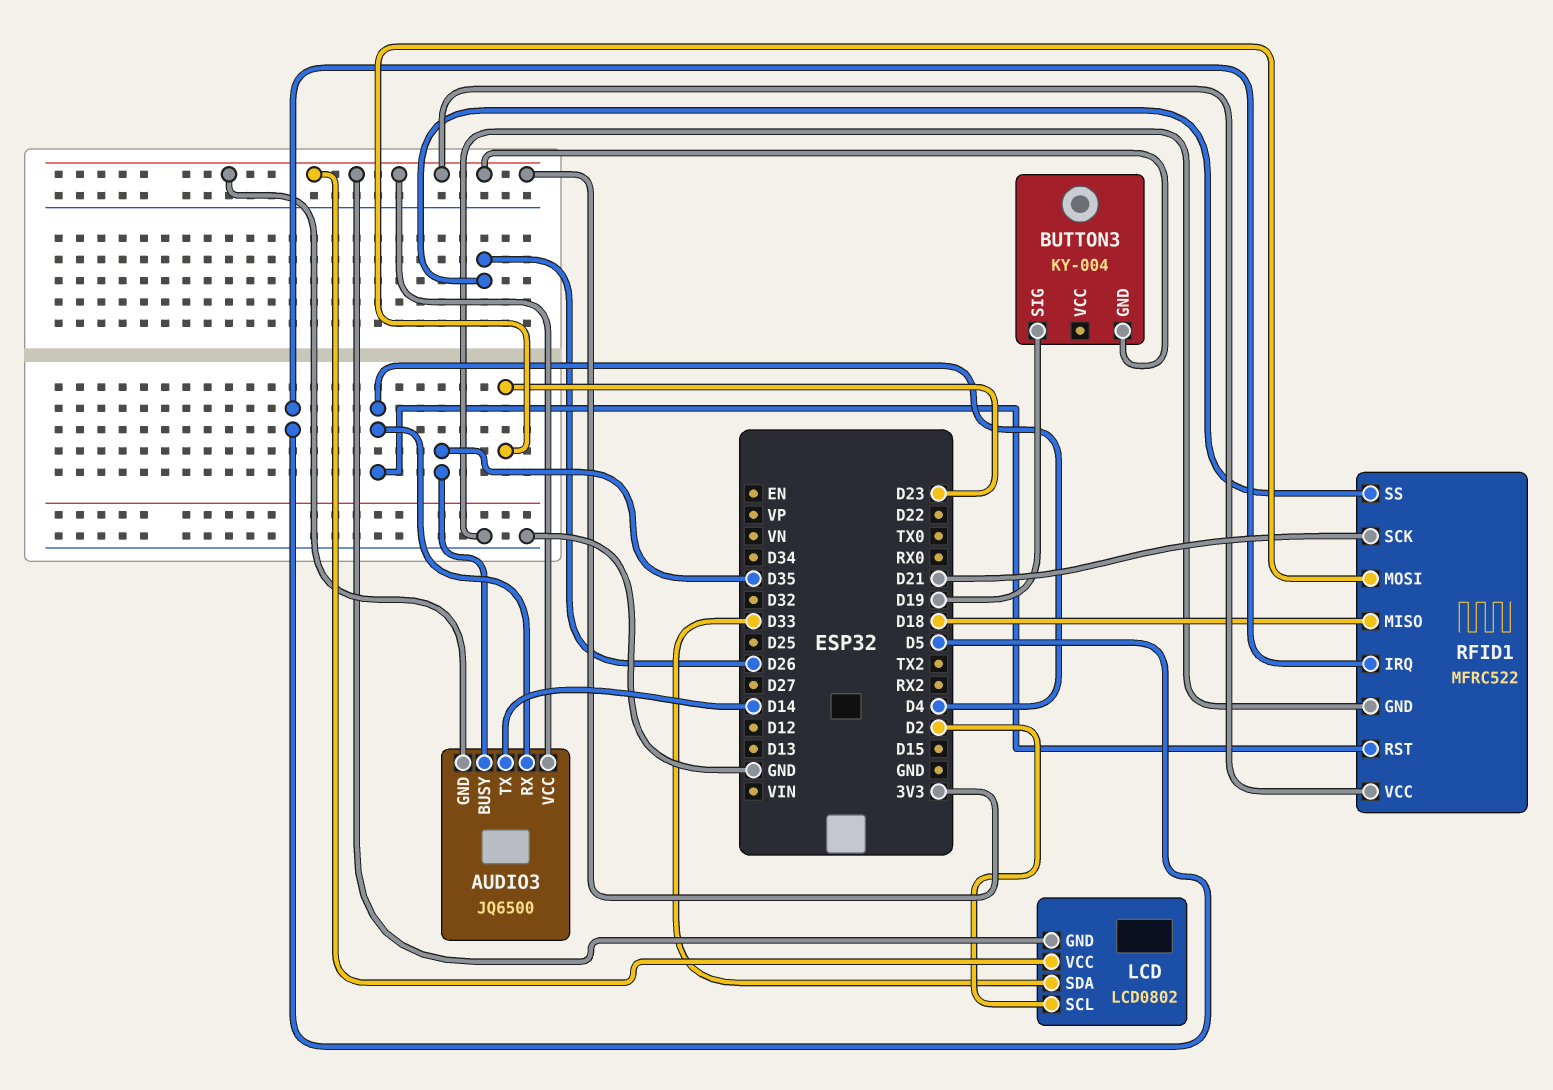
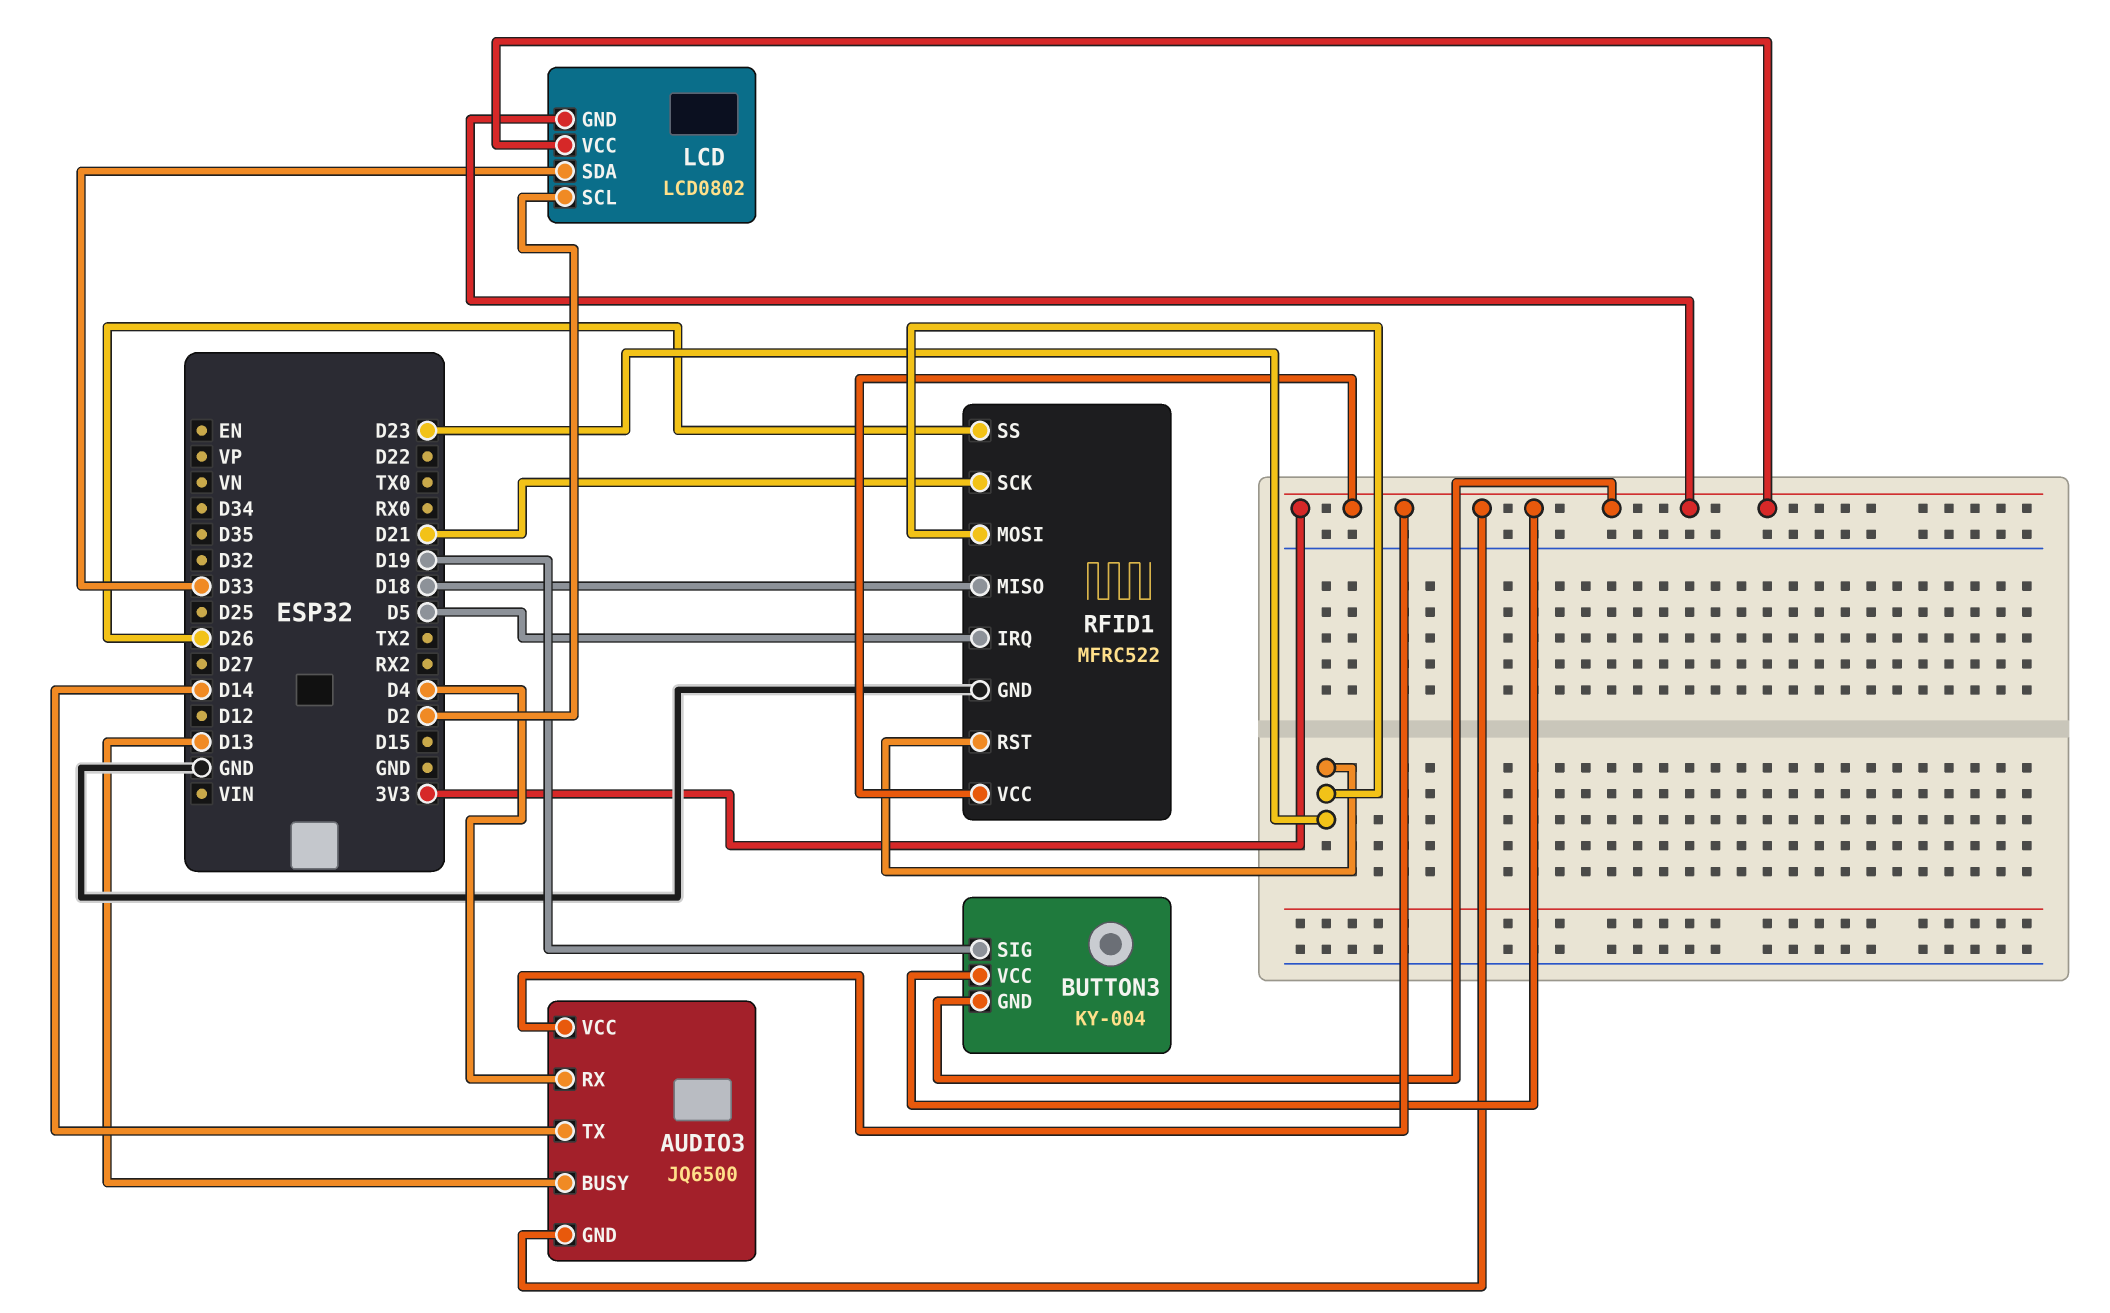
AUDIO3 pin BUSY: D35 -> D13
BUTTON3 pin VCC: none -> 3V3
RFID1 pin RST: D4 -> D23

